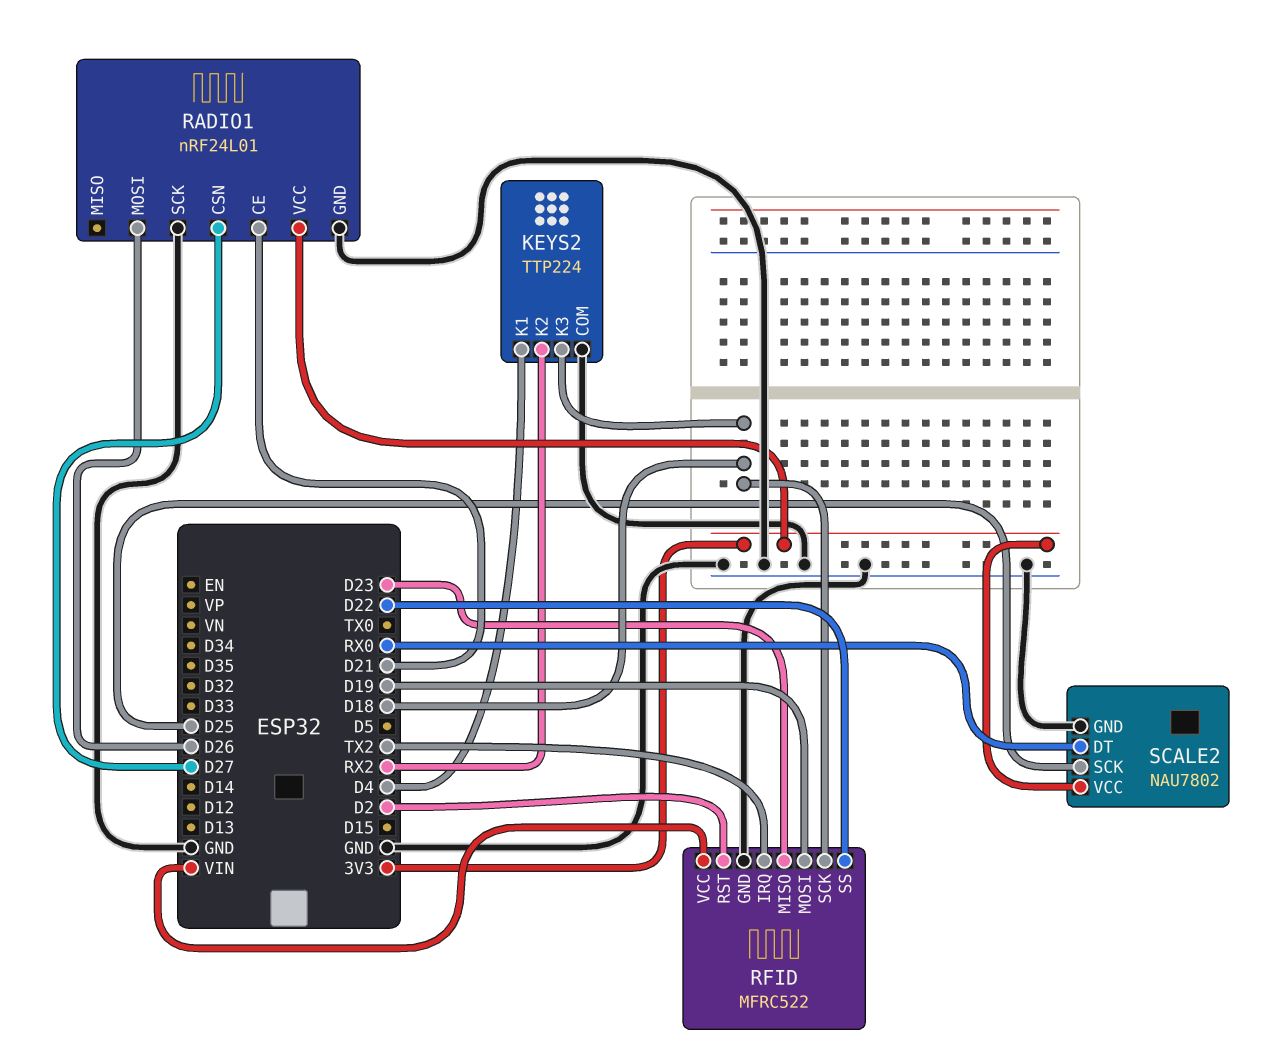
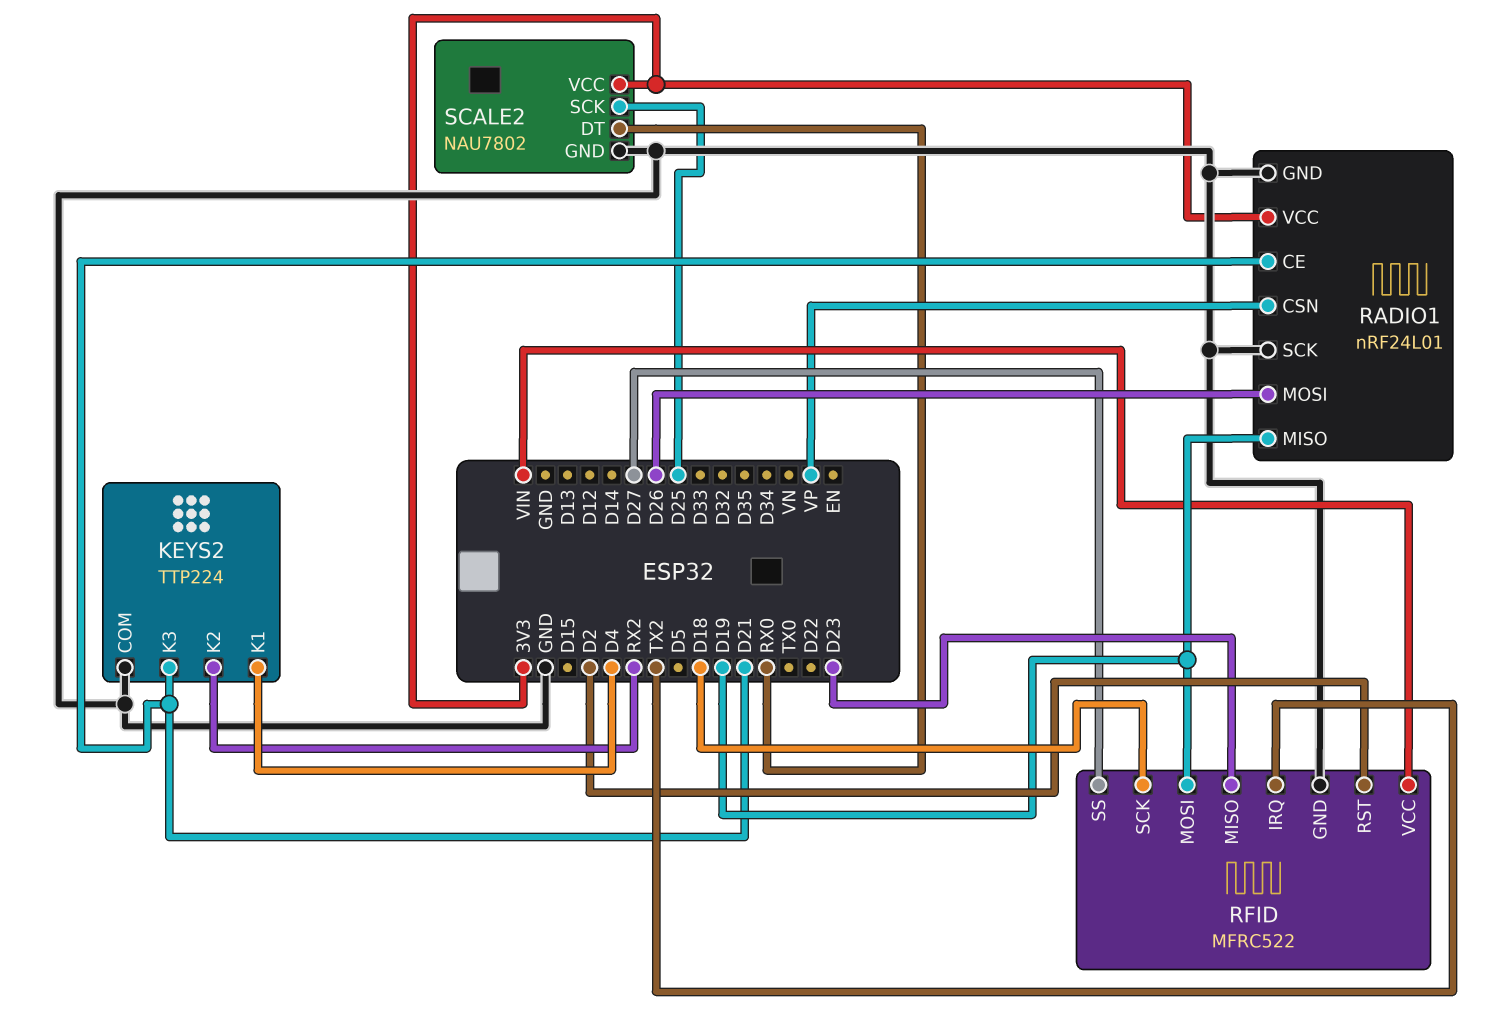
KEYS2 pin K3: D18 -> D21
RADIO1 pin CSN: D27 -> VP
RADIO1 pin MISO: none -> D19
RFID pin SS: D22 -> D27

